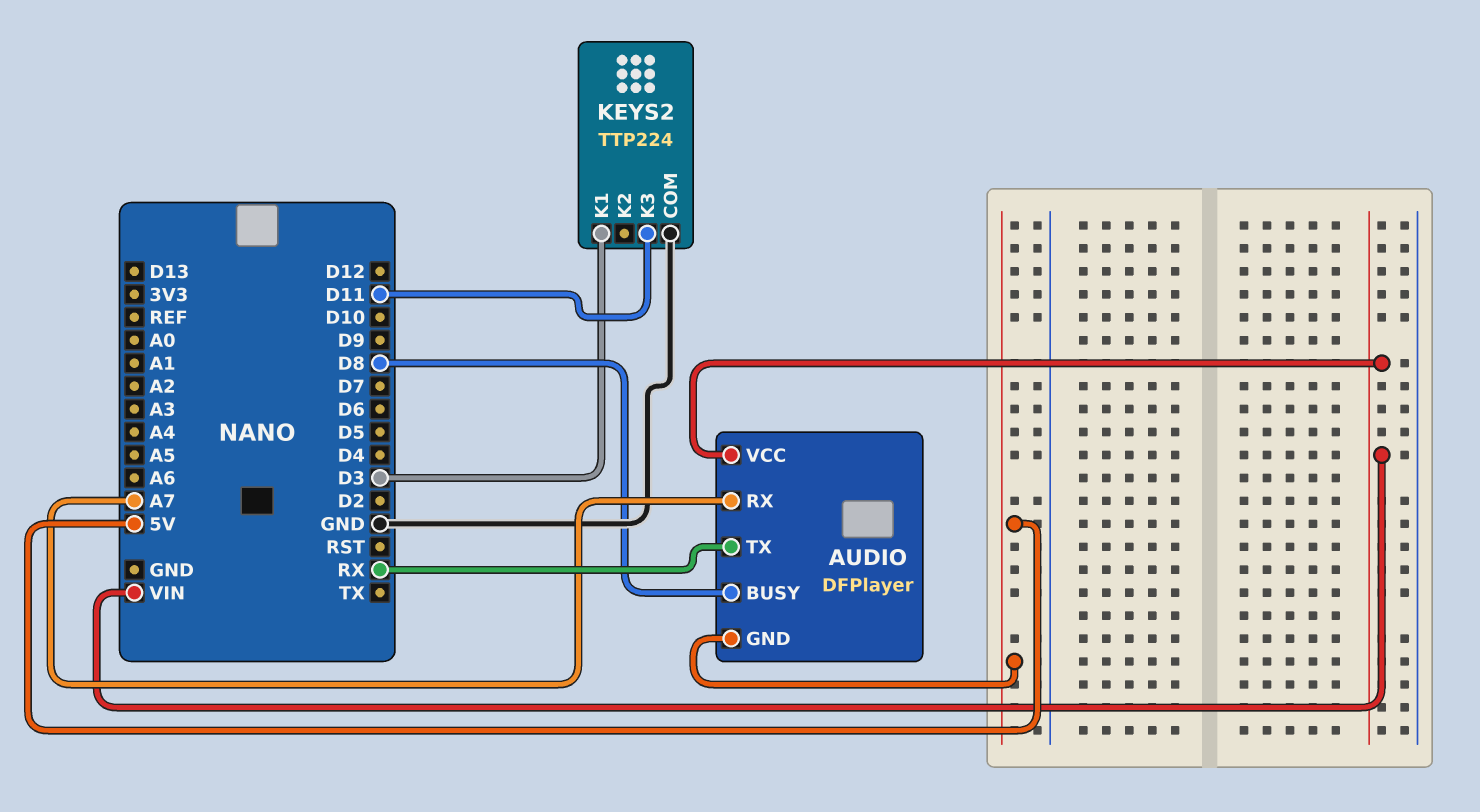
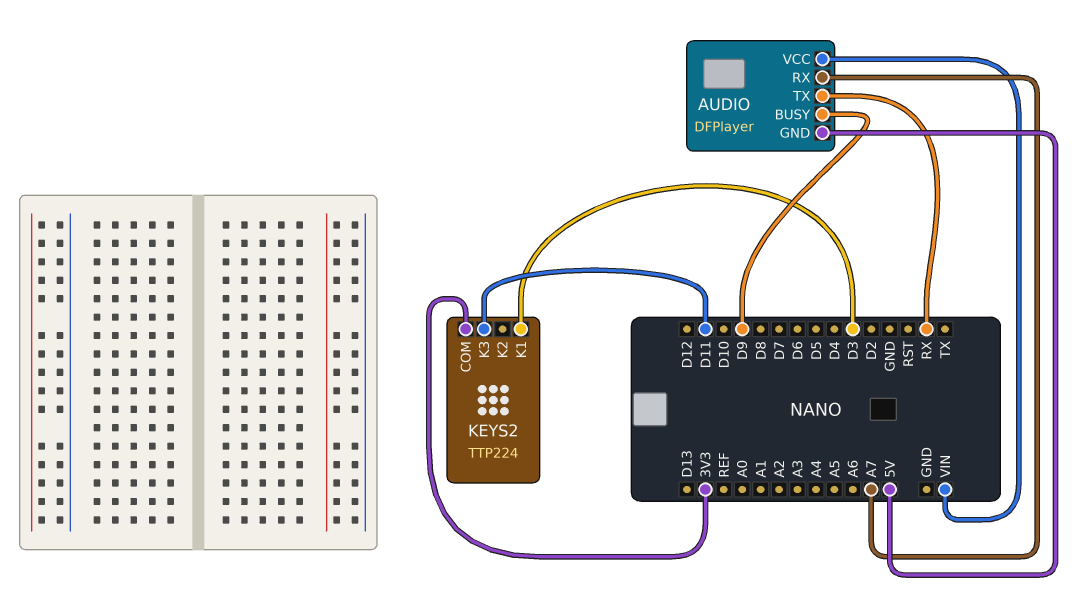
AUDIO pin BUSY: D8 -> D9
KEYS2 pin COM: GND -> 3V3

